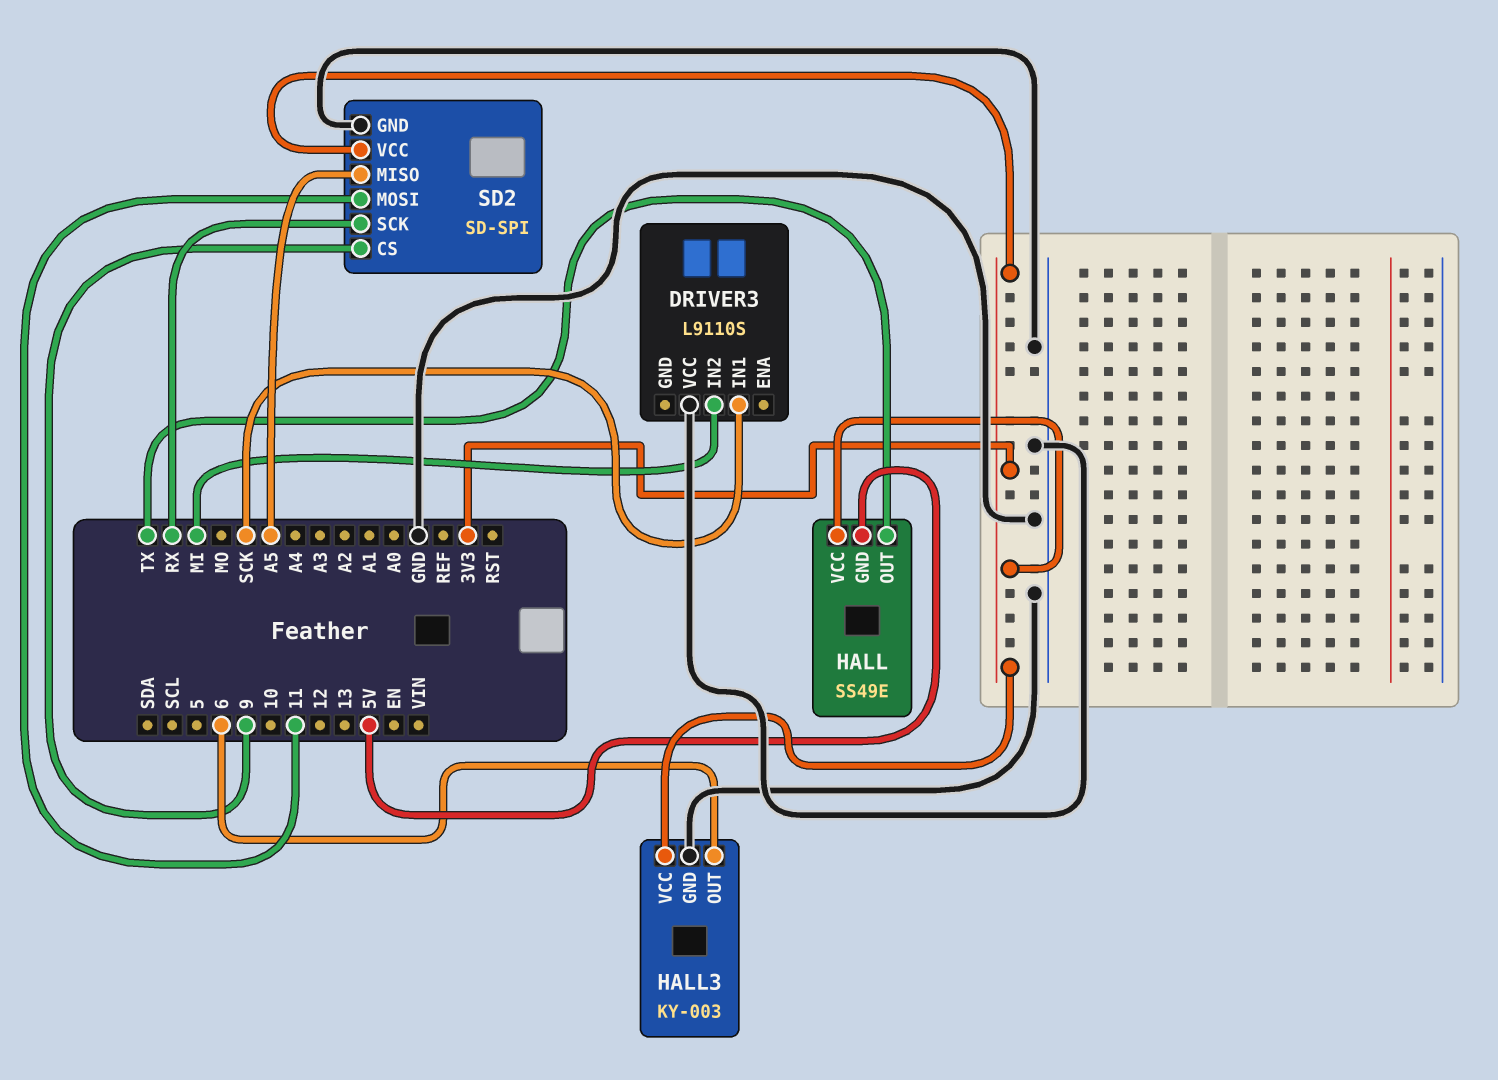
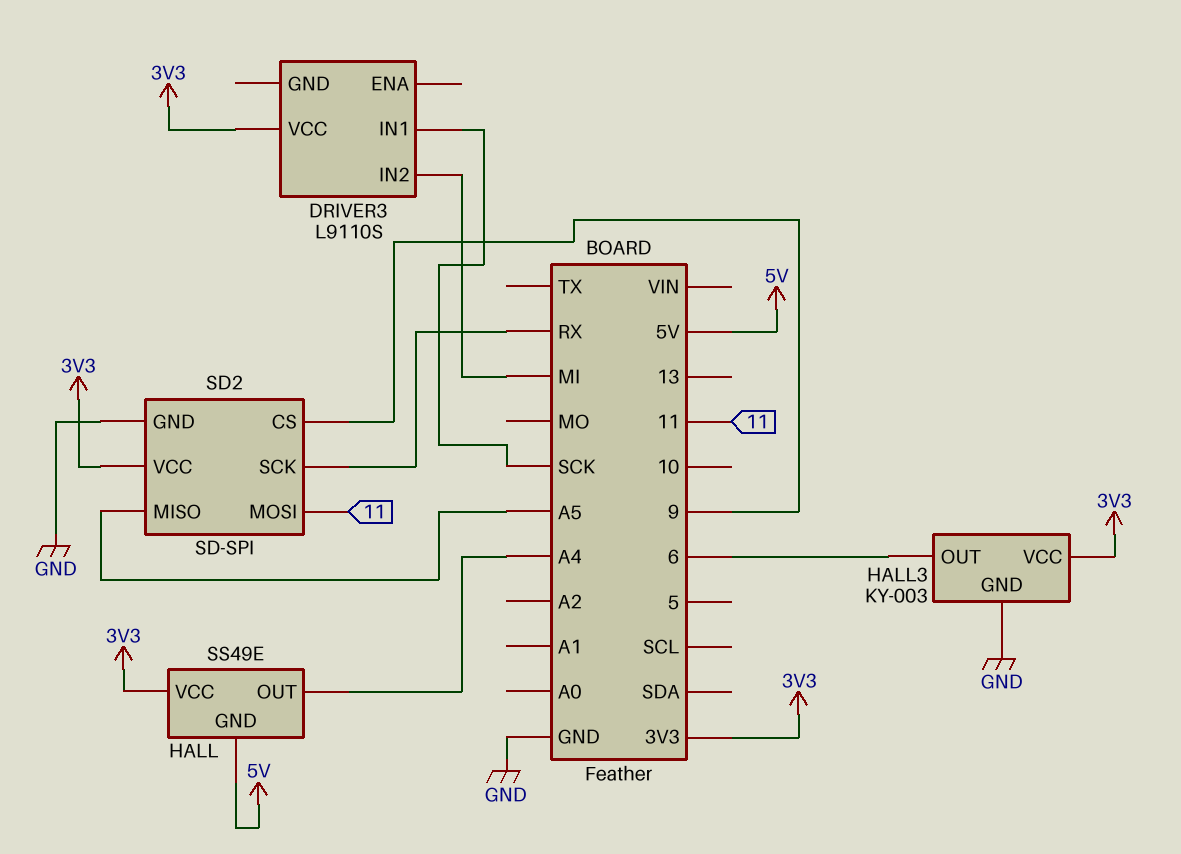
DRIVER3 pin VCC: GND -> 3V3
HALL pin OUT: TX -> A4

